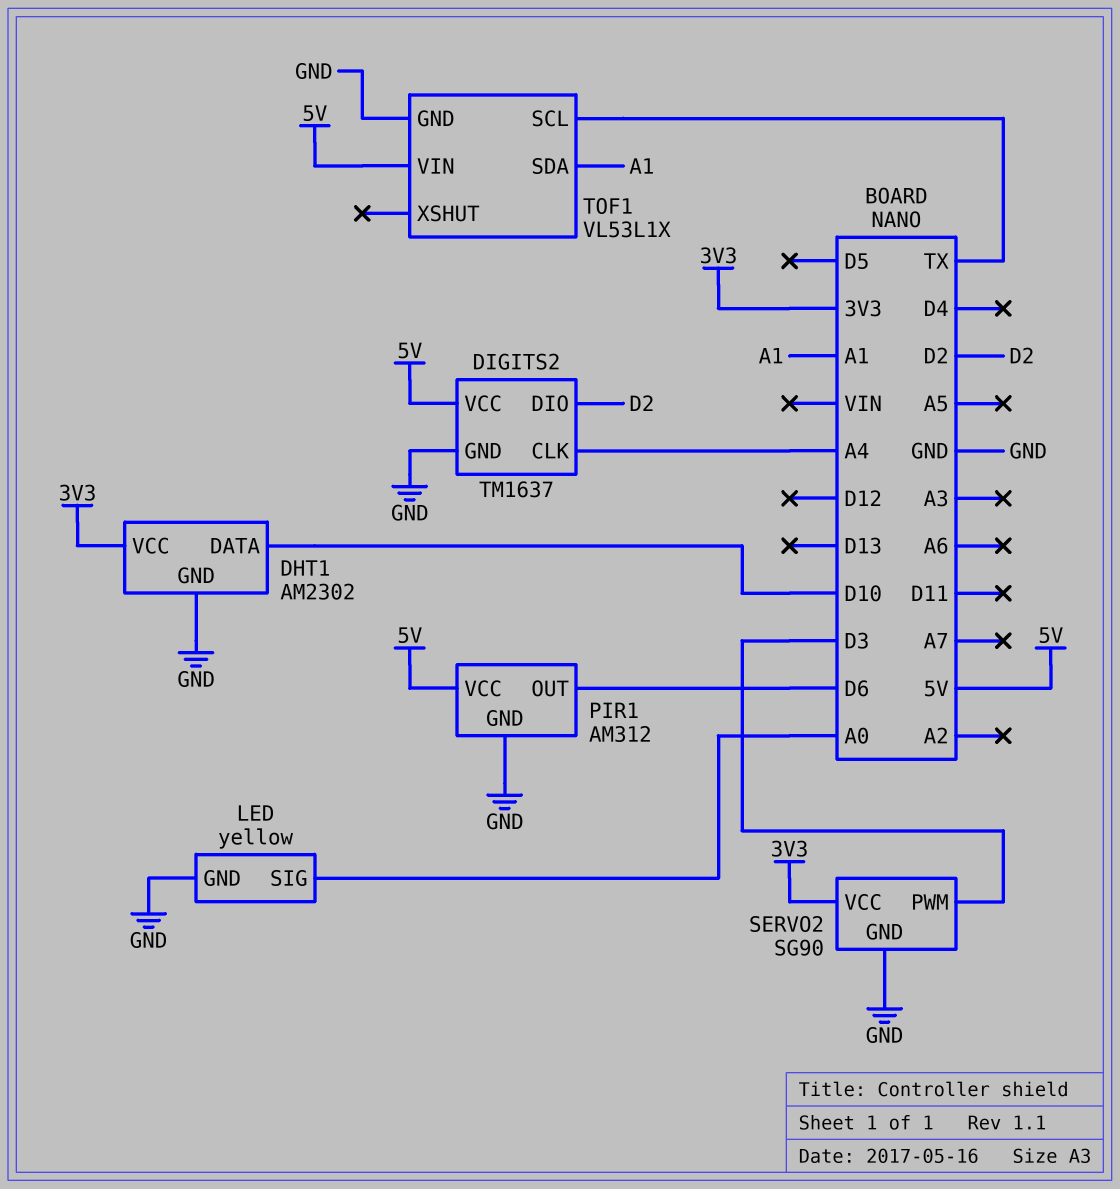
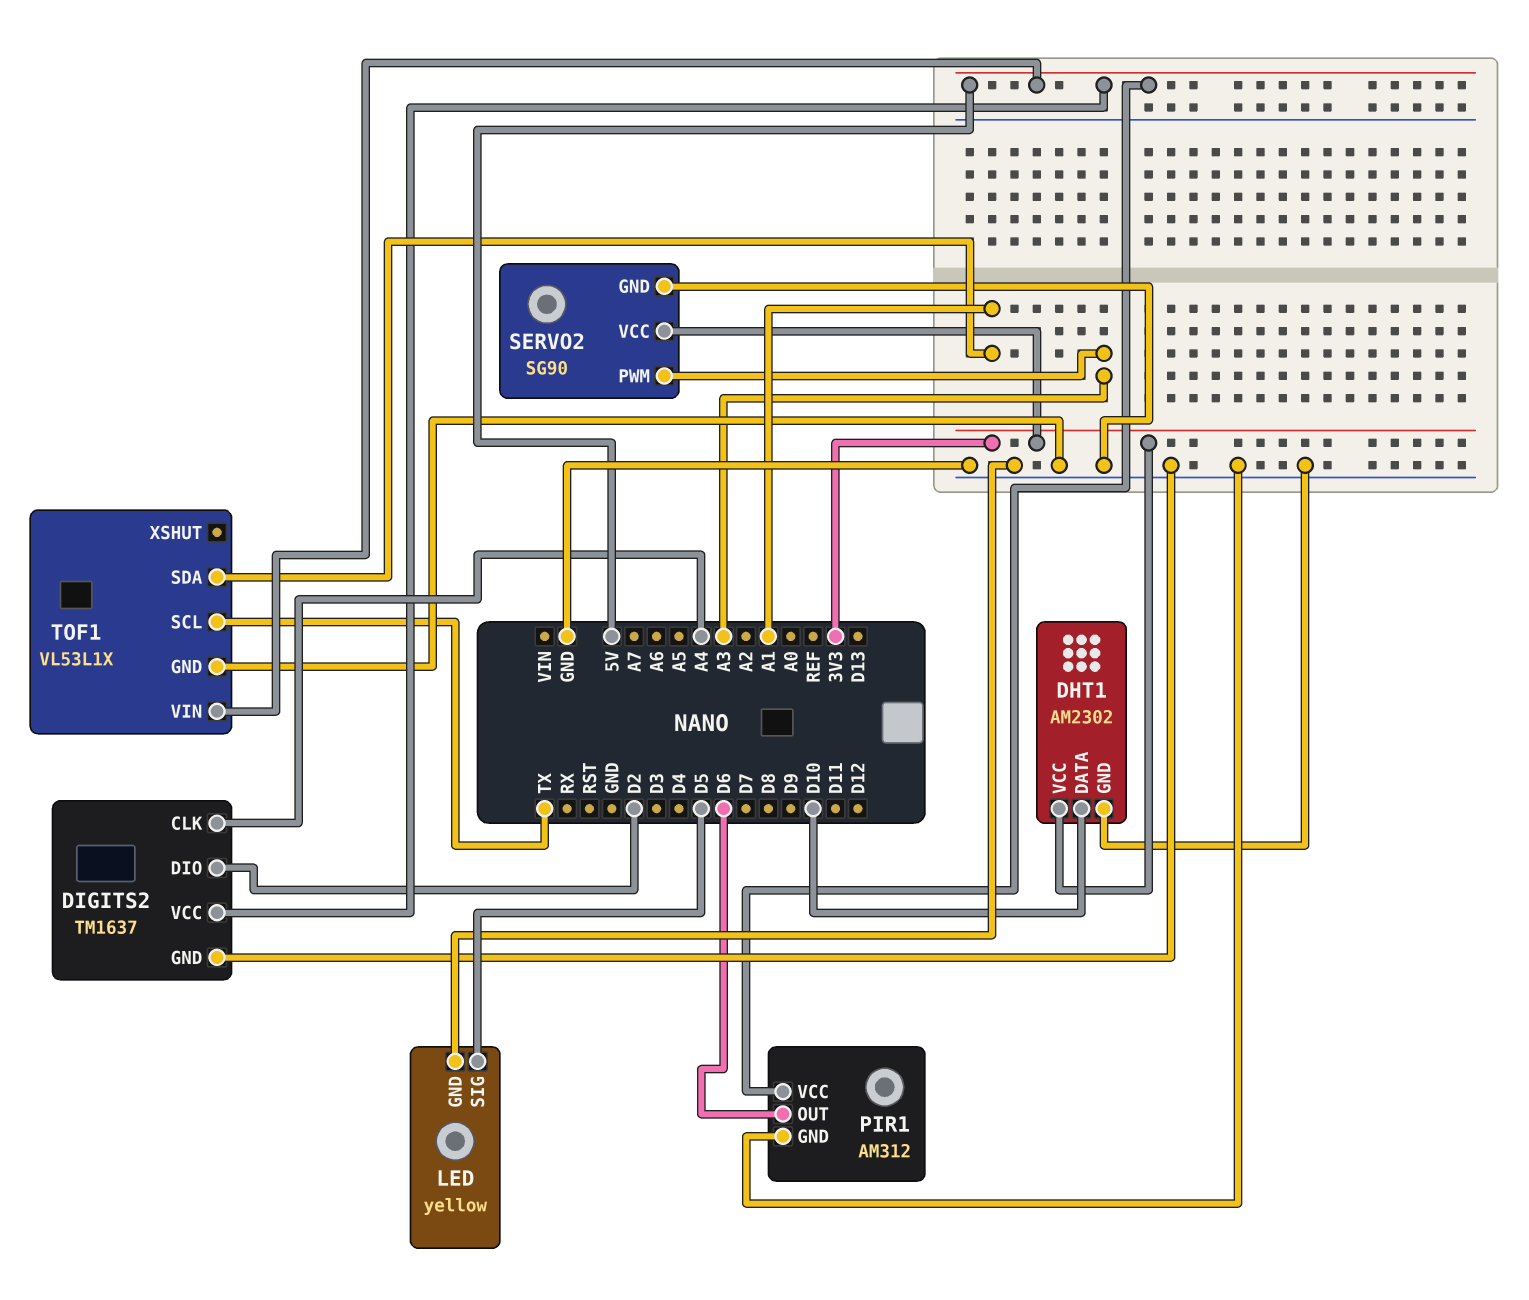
LED pin SIG: A0 -> D5
SERVO2 pin PWM: D3 -> A3

